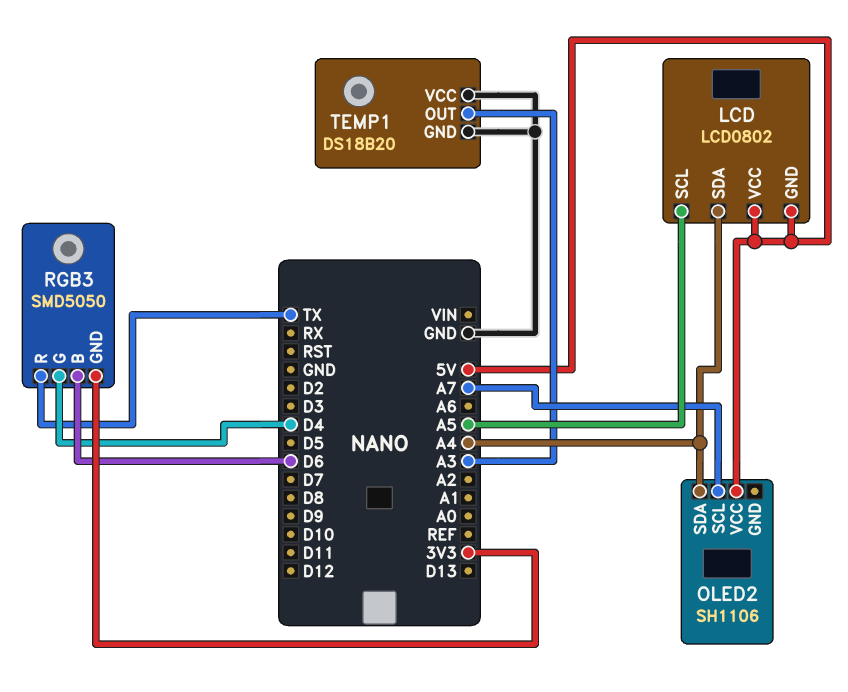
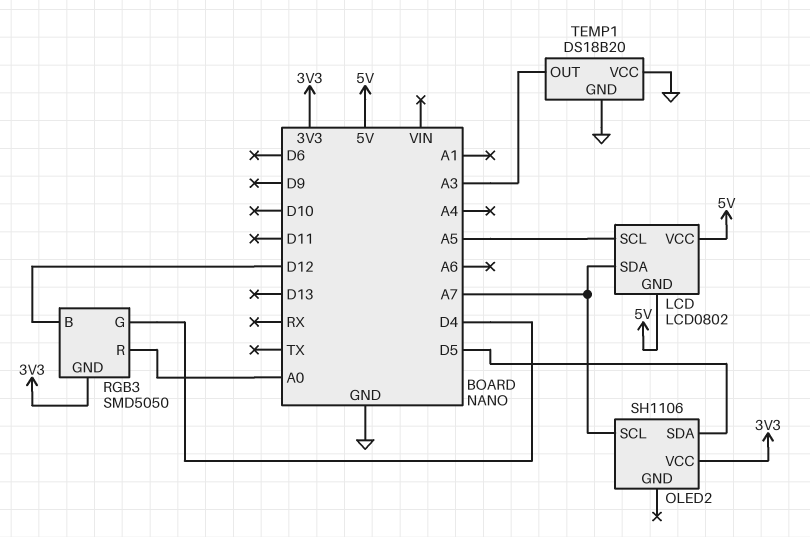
LCD pin SDA: A4 -> A7
OLED2 pin SDA: A4 -> D5
OLED2 pin VCC: 5V -> 3V3
RGB3 pin B: D6 -> D12
RGB3 pin R: TX -> A0

